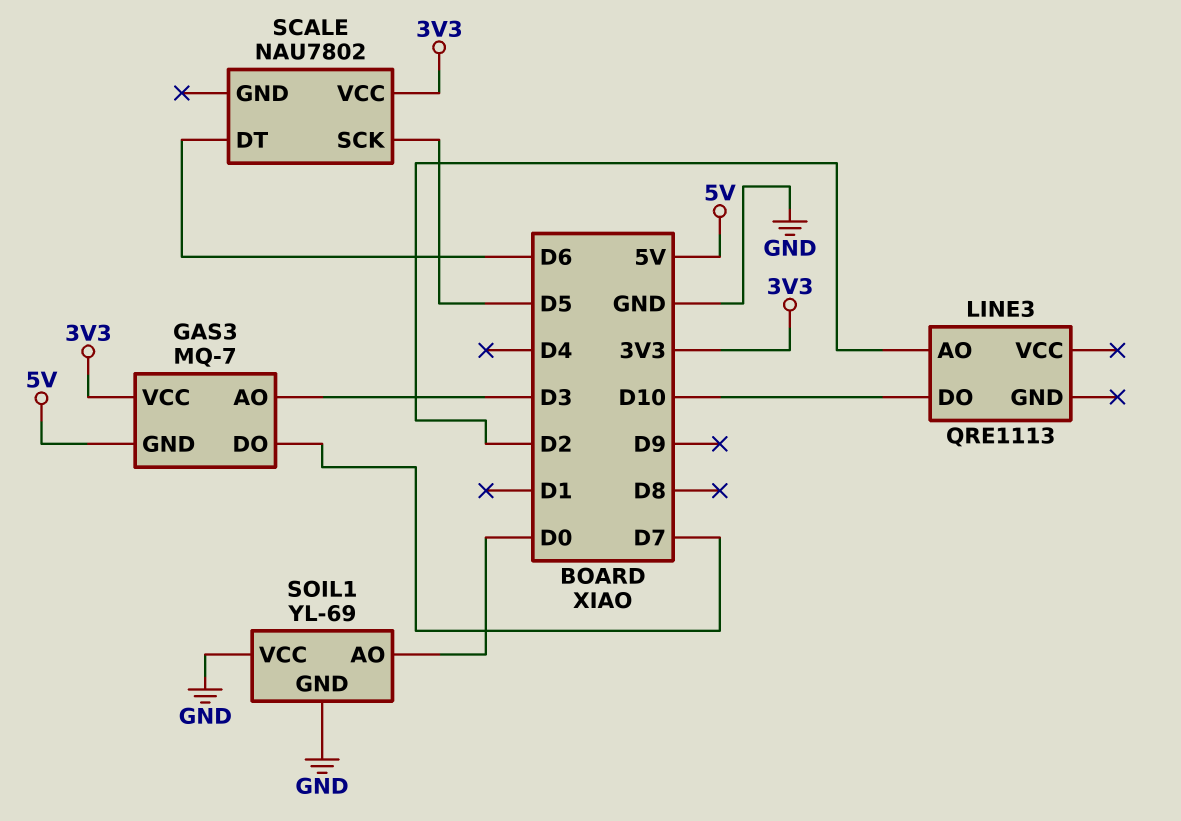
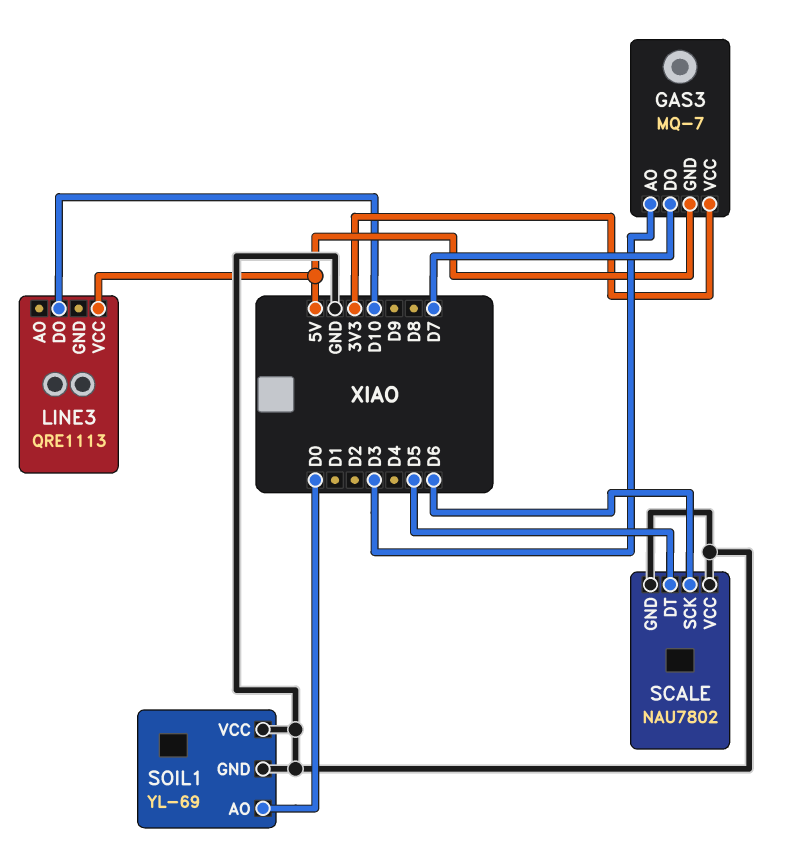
LINE3 pin AO: D2 -> none
LINE3 pin VCC: none -> 5V
SCALE pin DT: D6 -> D5
SCALE pin GND: none -> GND
SCALE pin SCK: D5 -> D6
SCALE pin VCC: 3V3 -> GND

